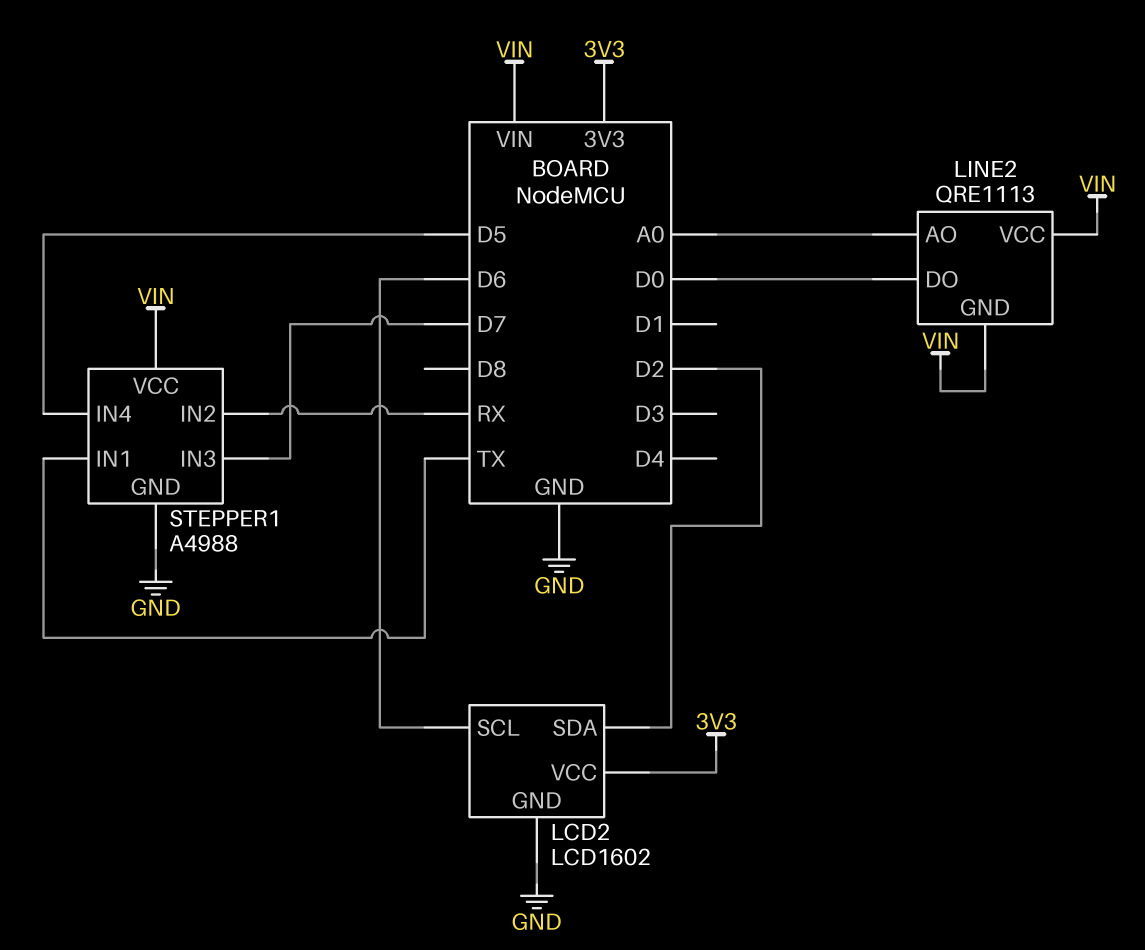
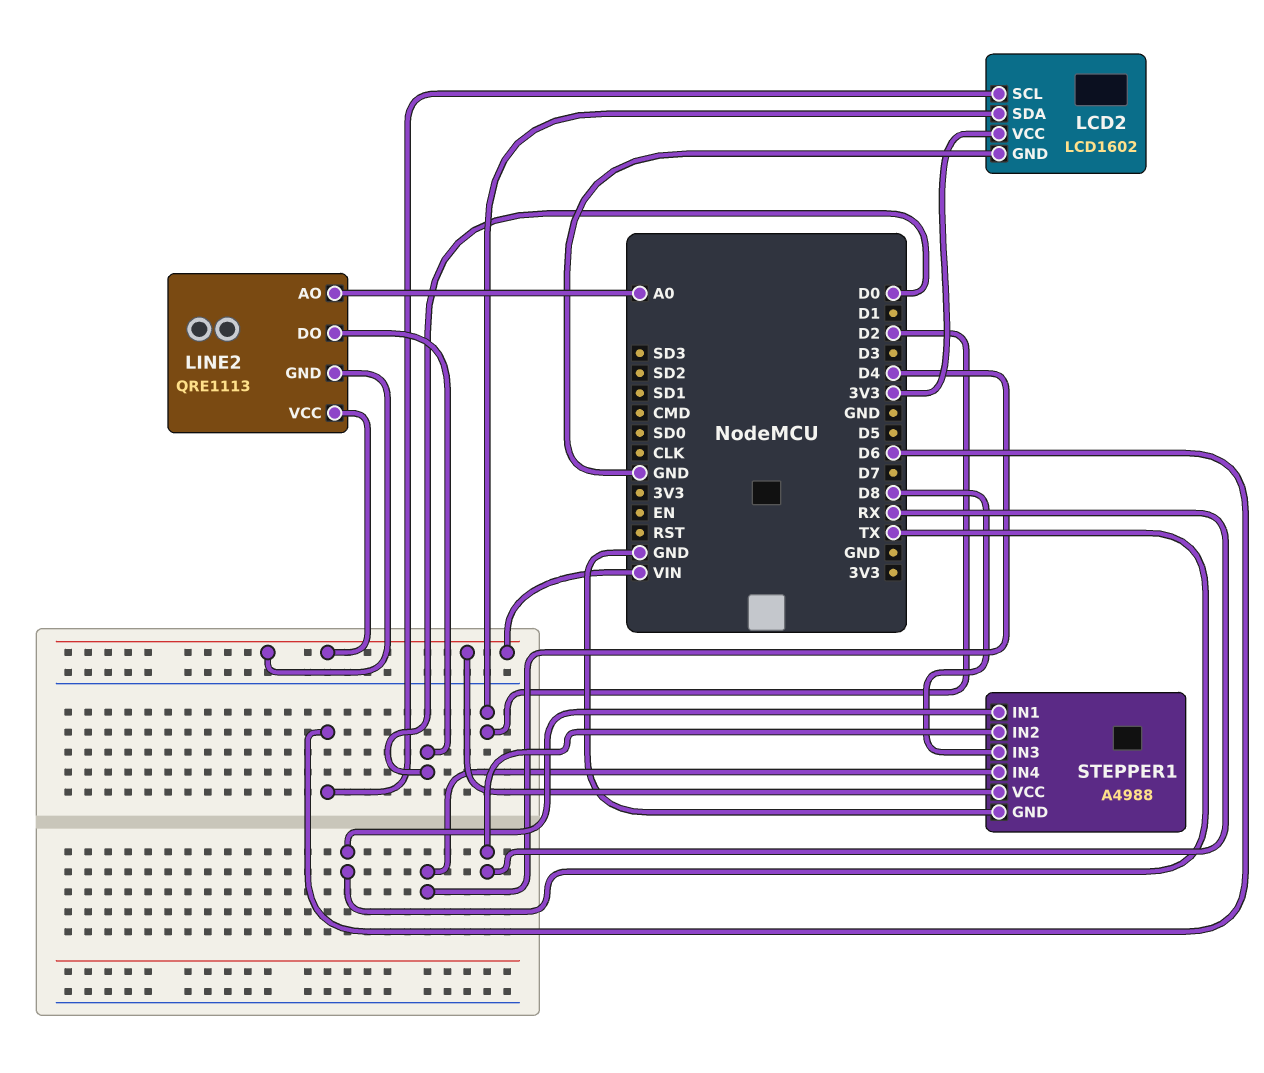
STEPPER1 pin IN3: D7 -> D8
STEPPER1 pin IN4: D5 -> D4

